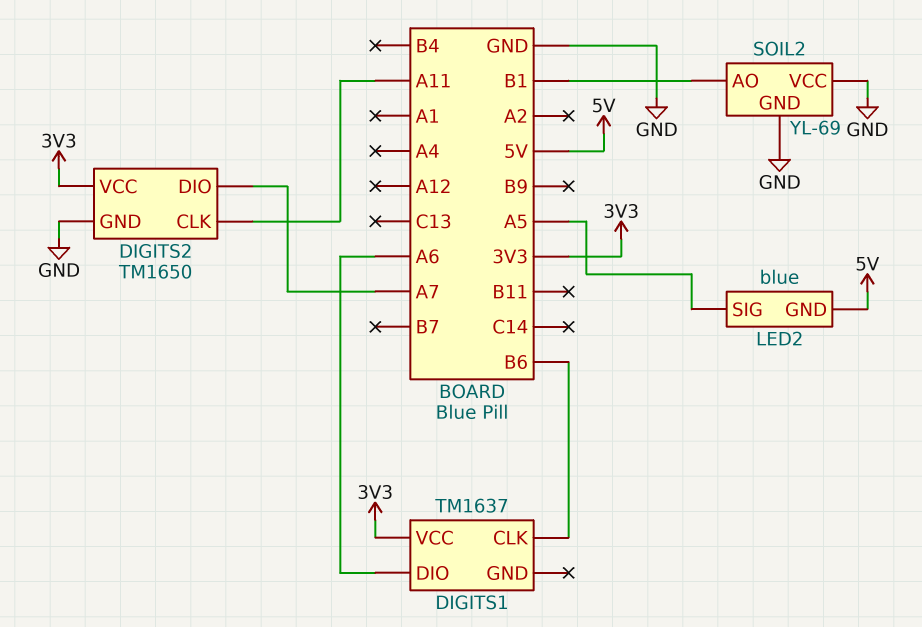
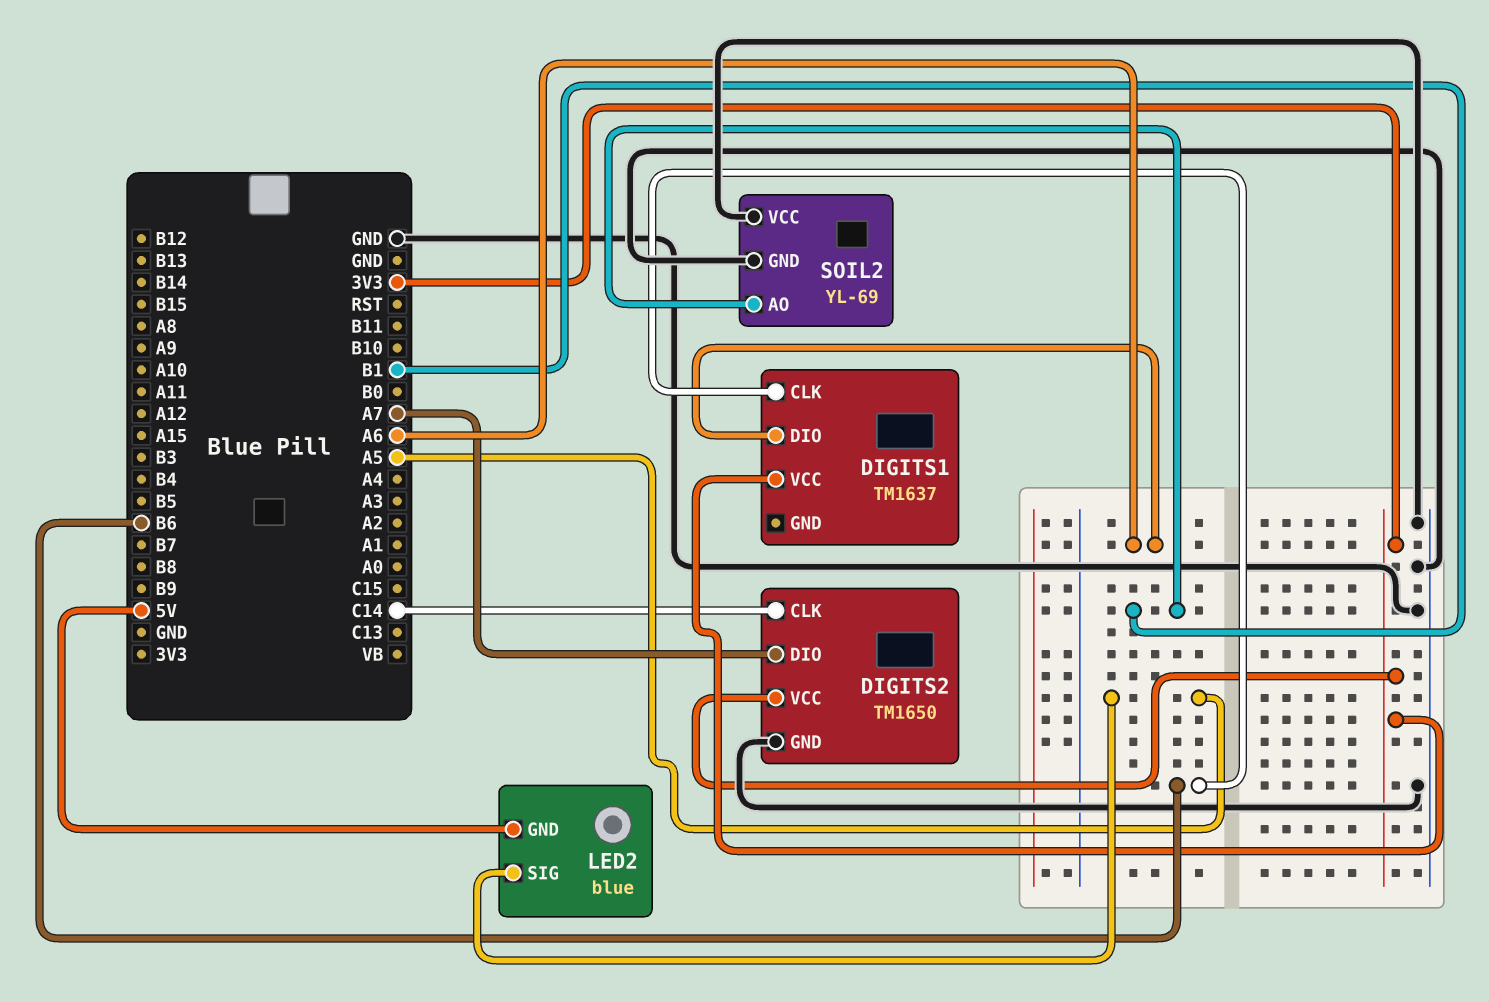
DIGITS2 pin CLK: A11 -> C14

